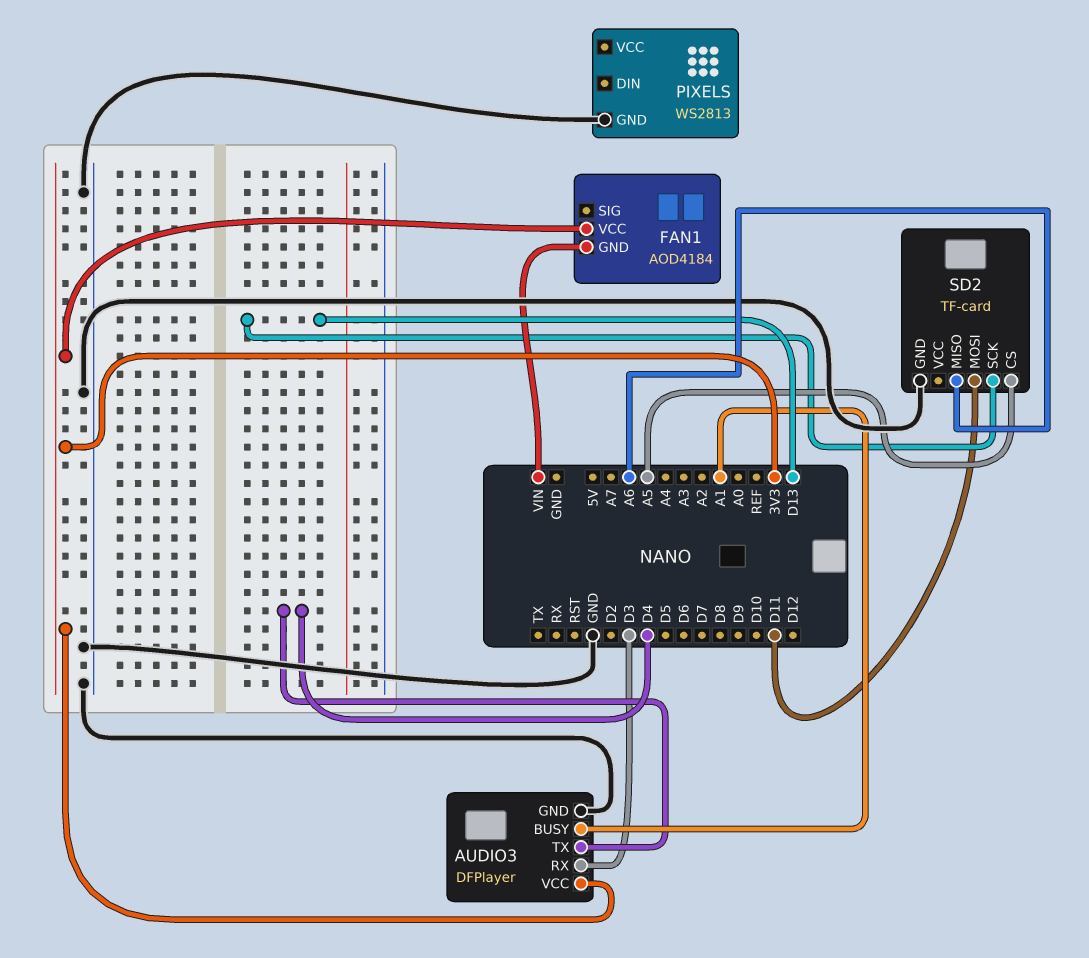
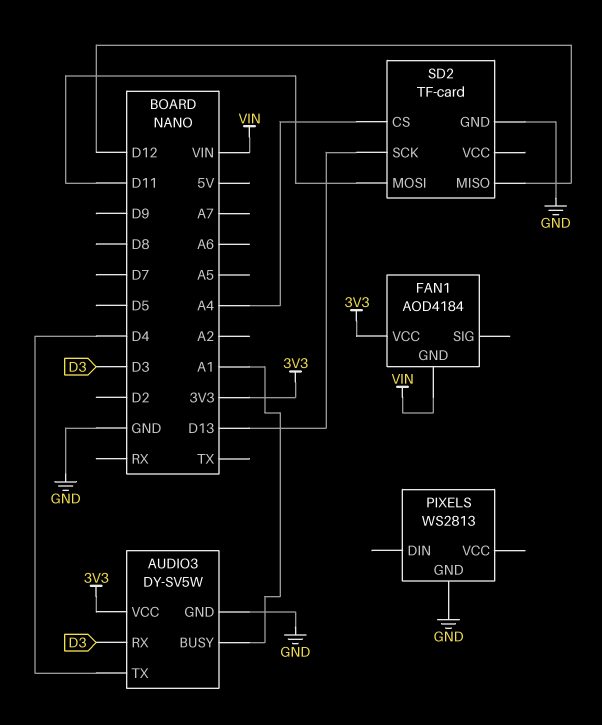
AUDIO3: DFPlayer -> DY-SV5W
SD2 pin CS: A5 -> A4
SD2 pin MISO: A6 -> D12

